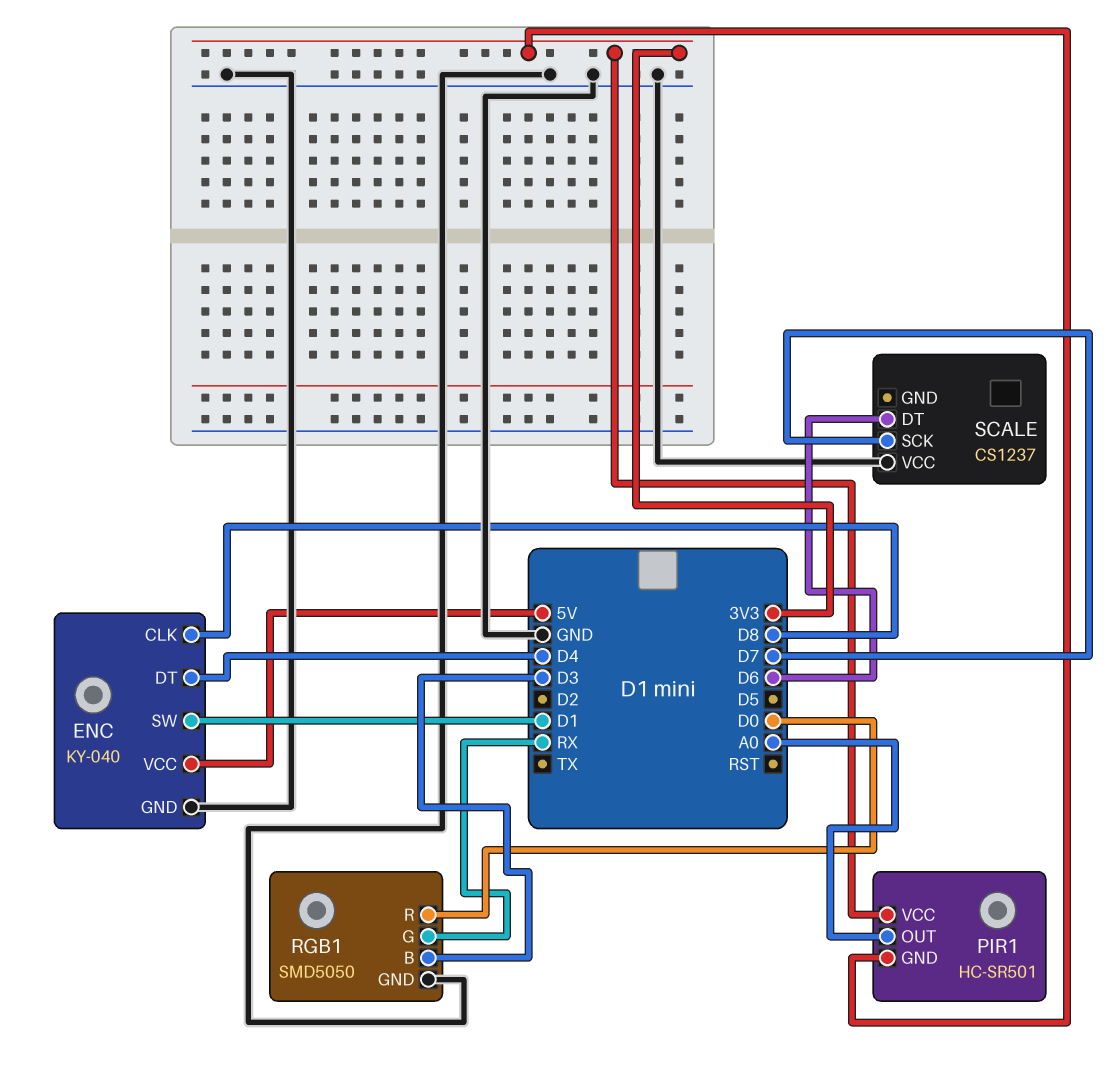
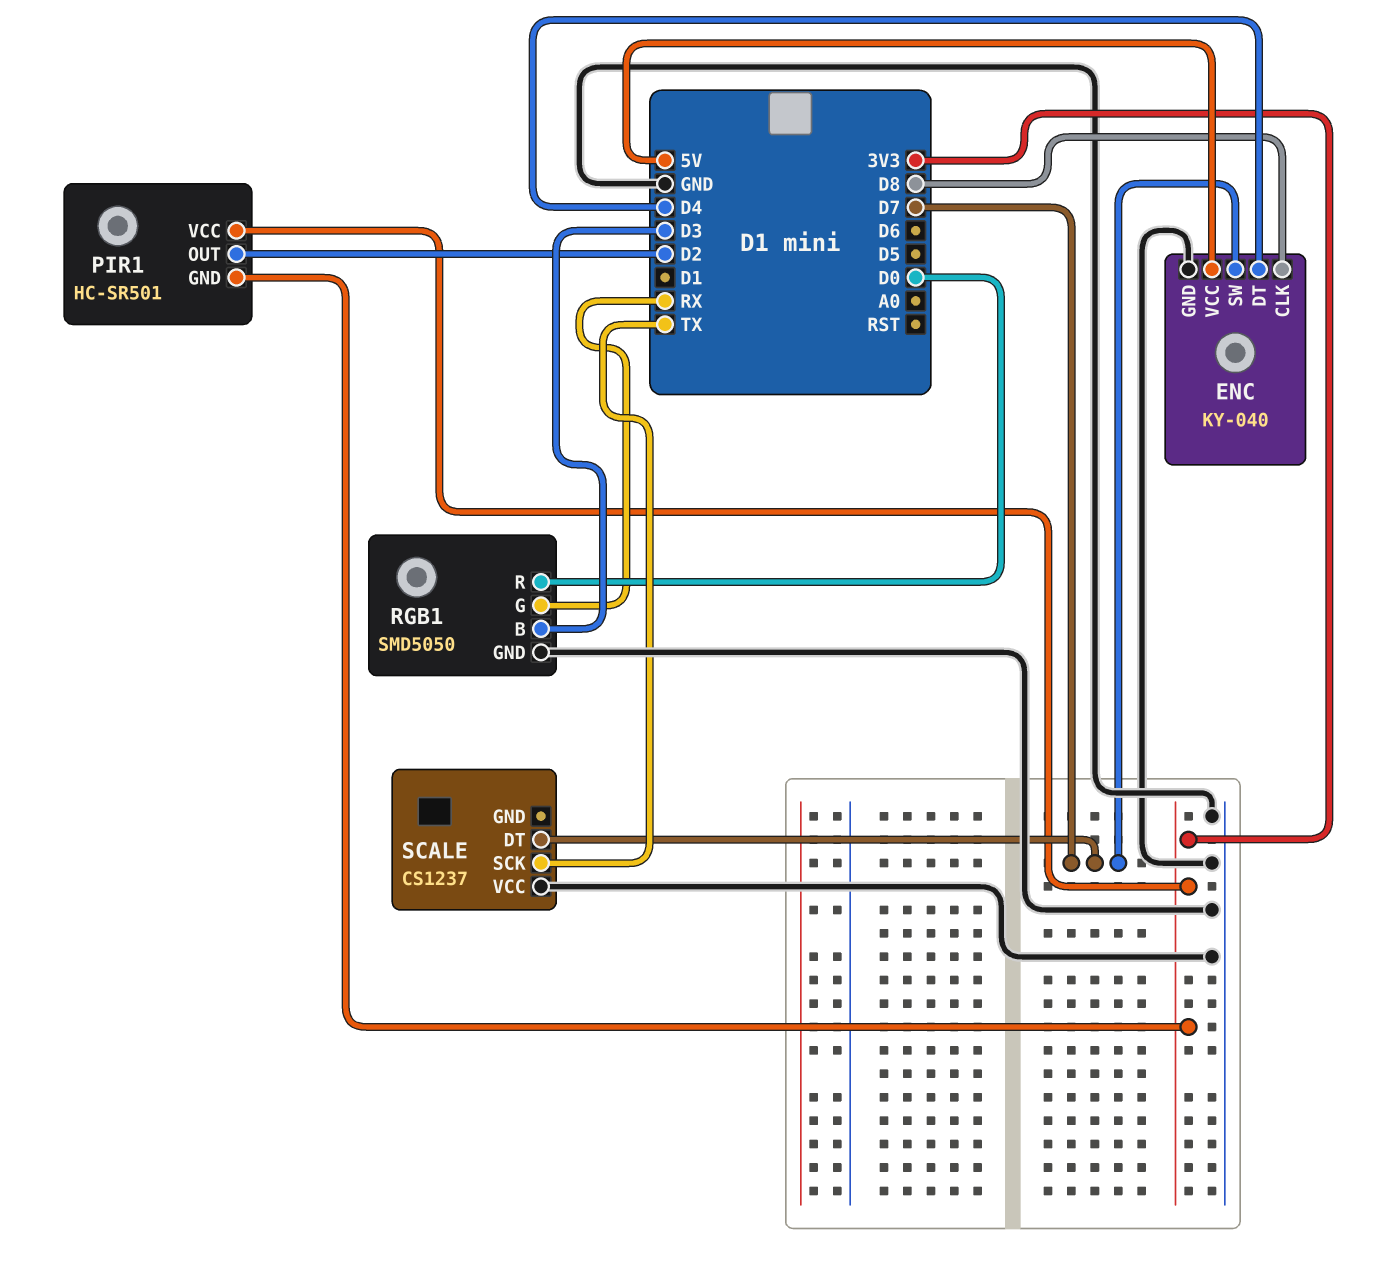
ENC pin SW: D1 -> D7
PIR1 pin OUT: A0 -> D2
SCALE pin DT: D6 -> D7
SCALE pin SCK: D7 -> TX

